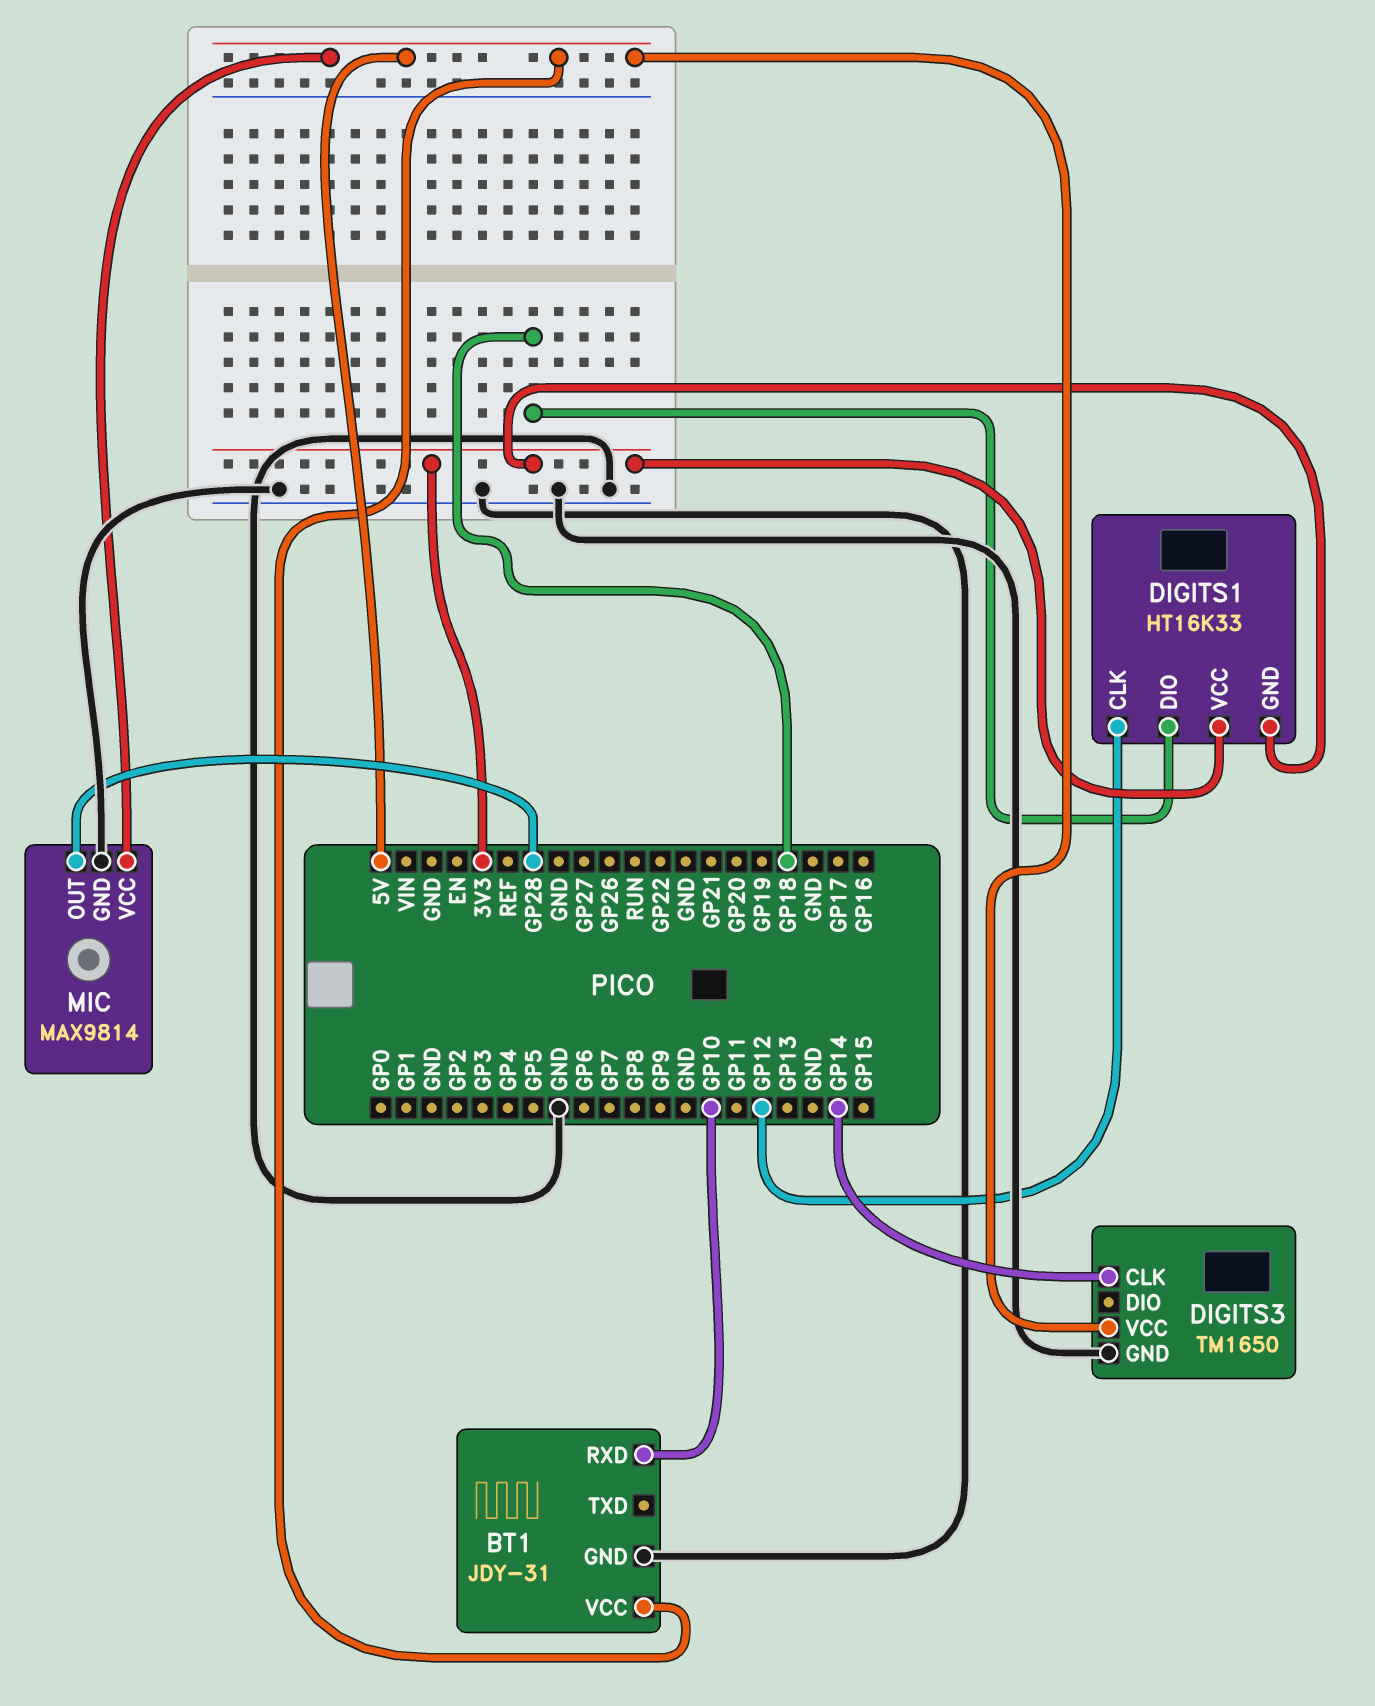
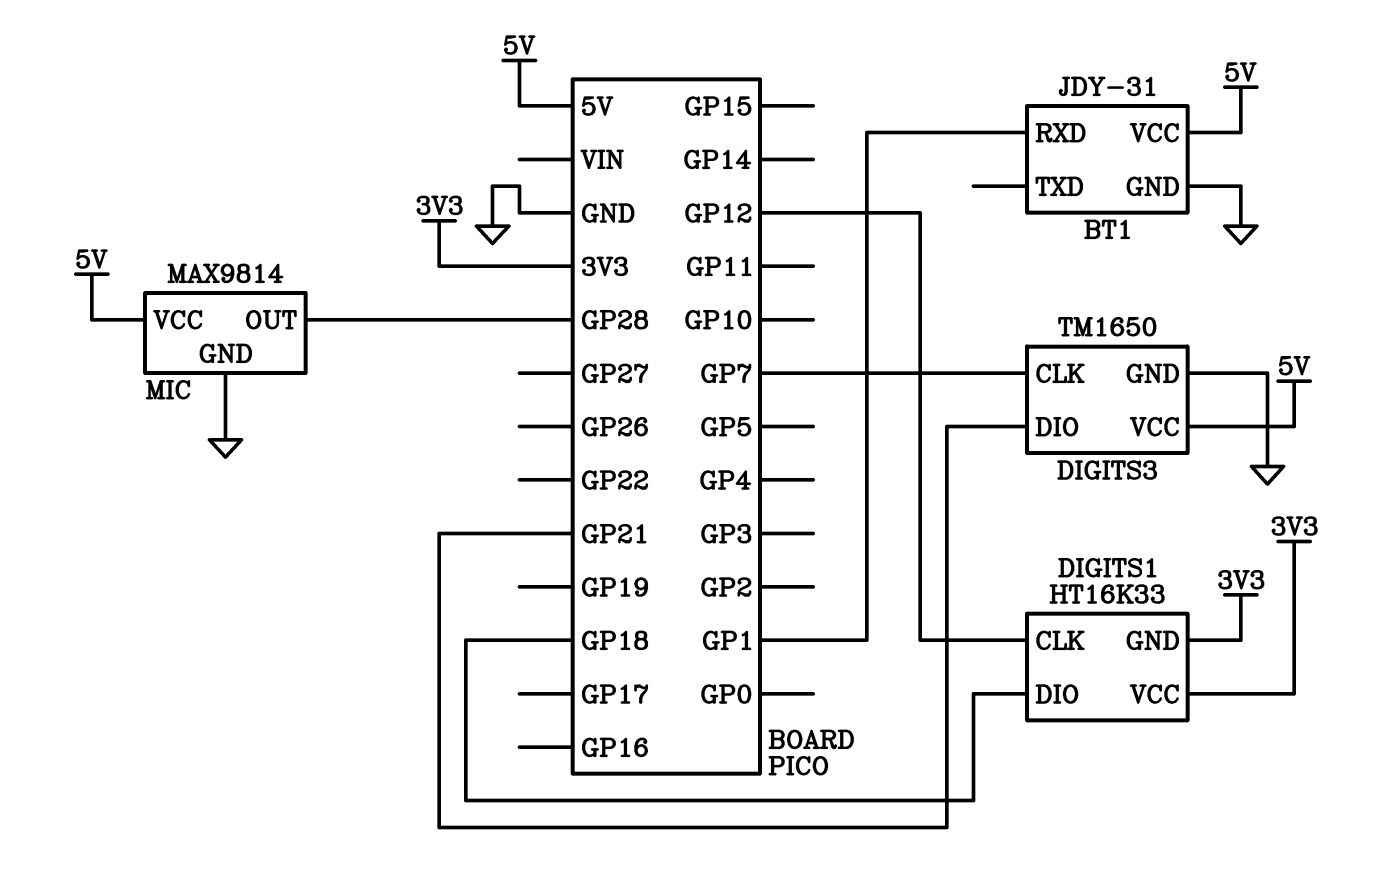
BT1 pin RXD: GP10 -> GP1
DIGITS3 pin CLK: GP14 -> GP7
DIGITS3 pin DIO: none -> GP21

